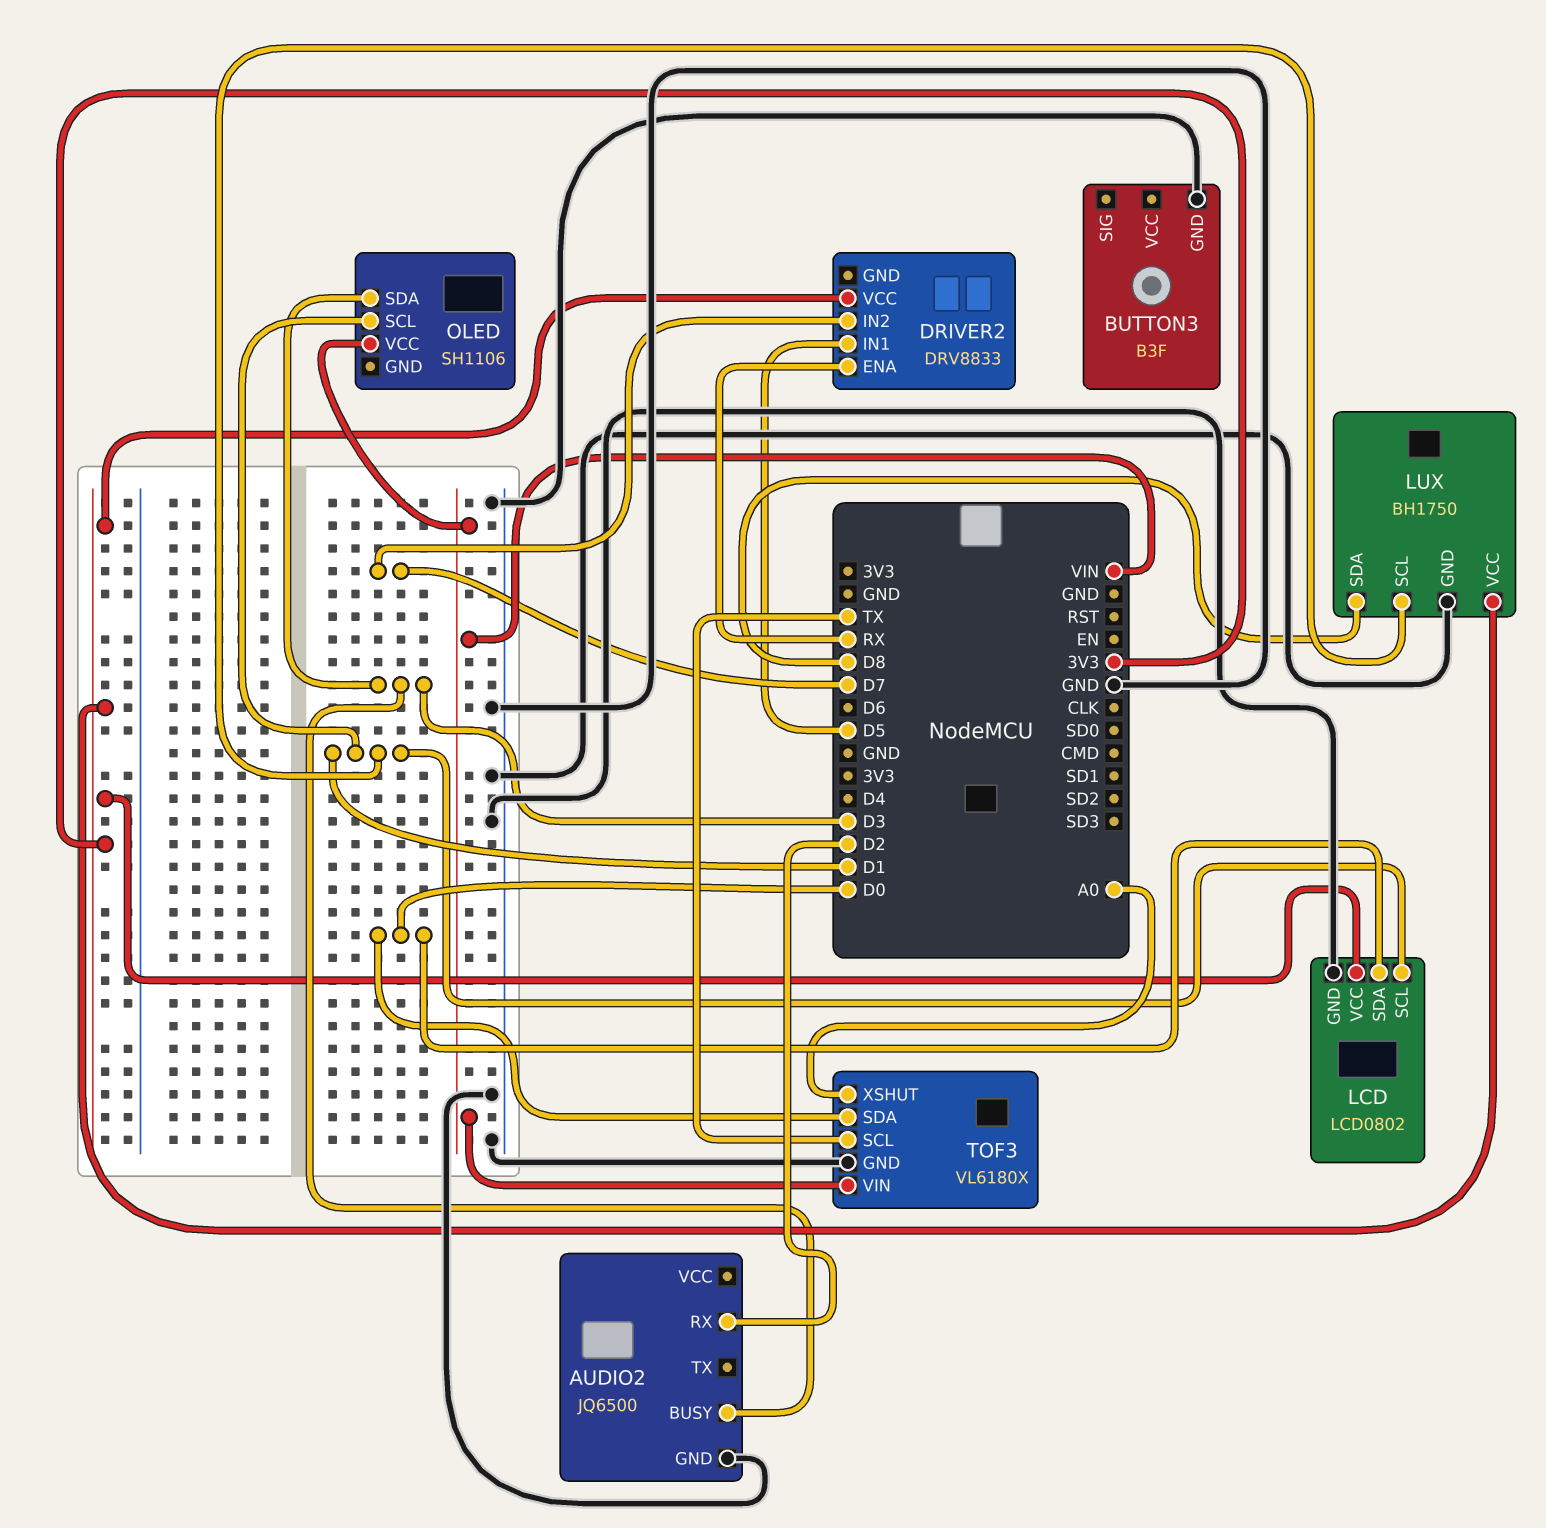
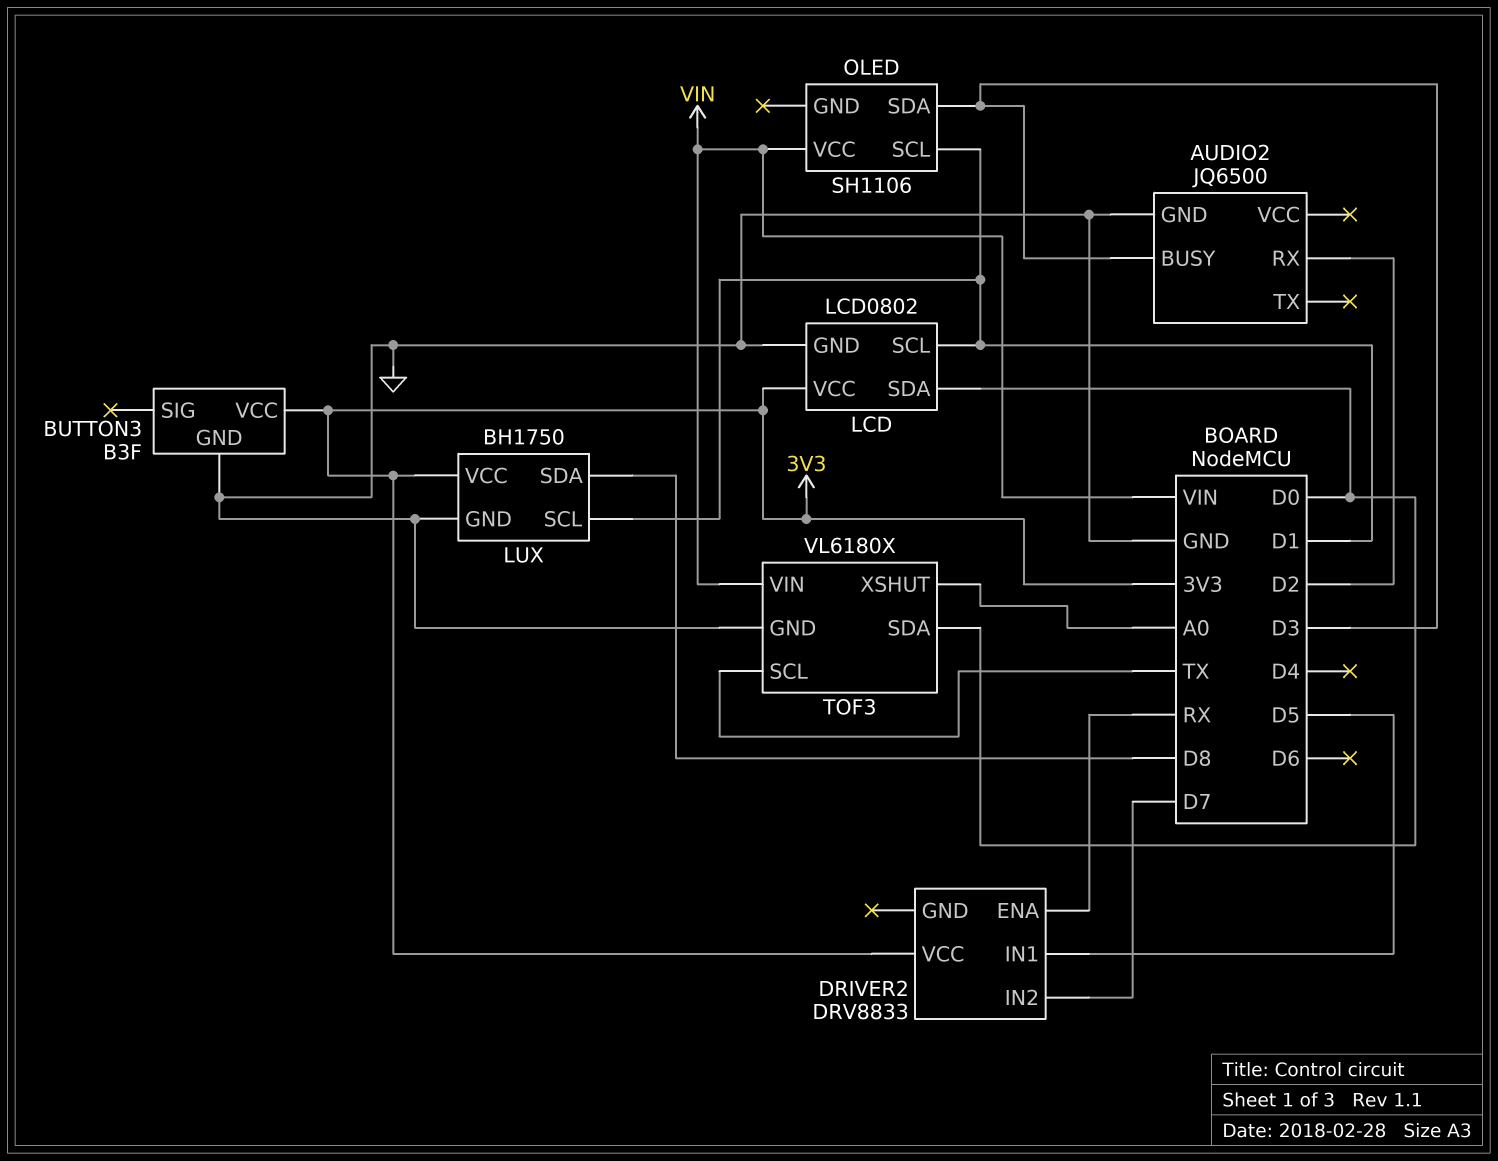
BUTTON3 pin VCC: none -> 3V3

